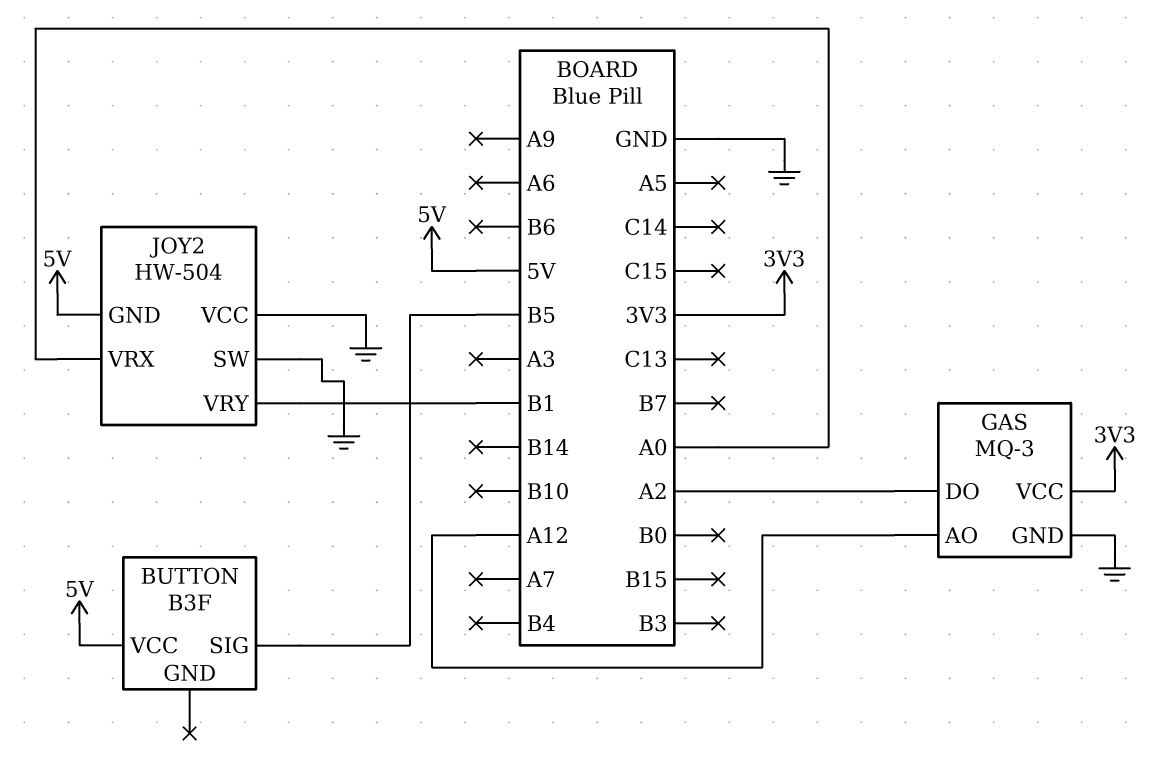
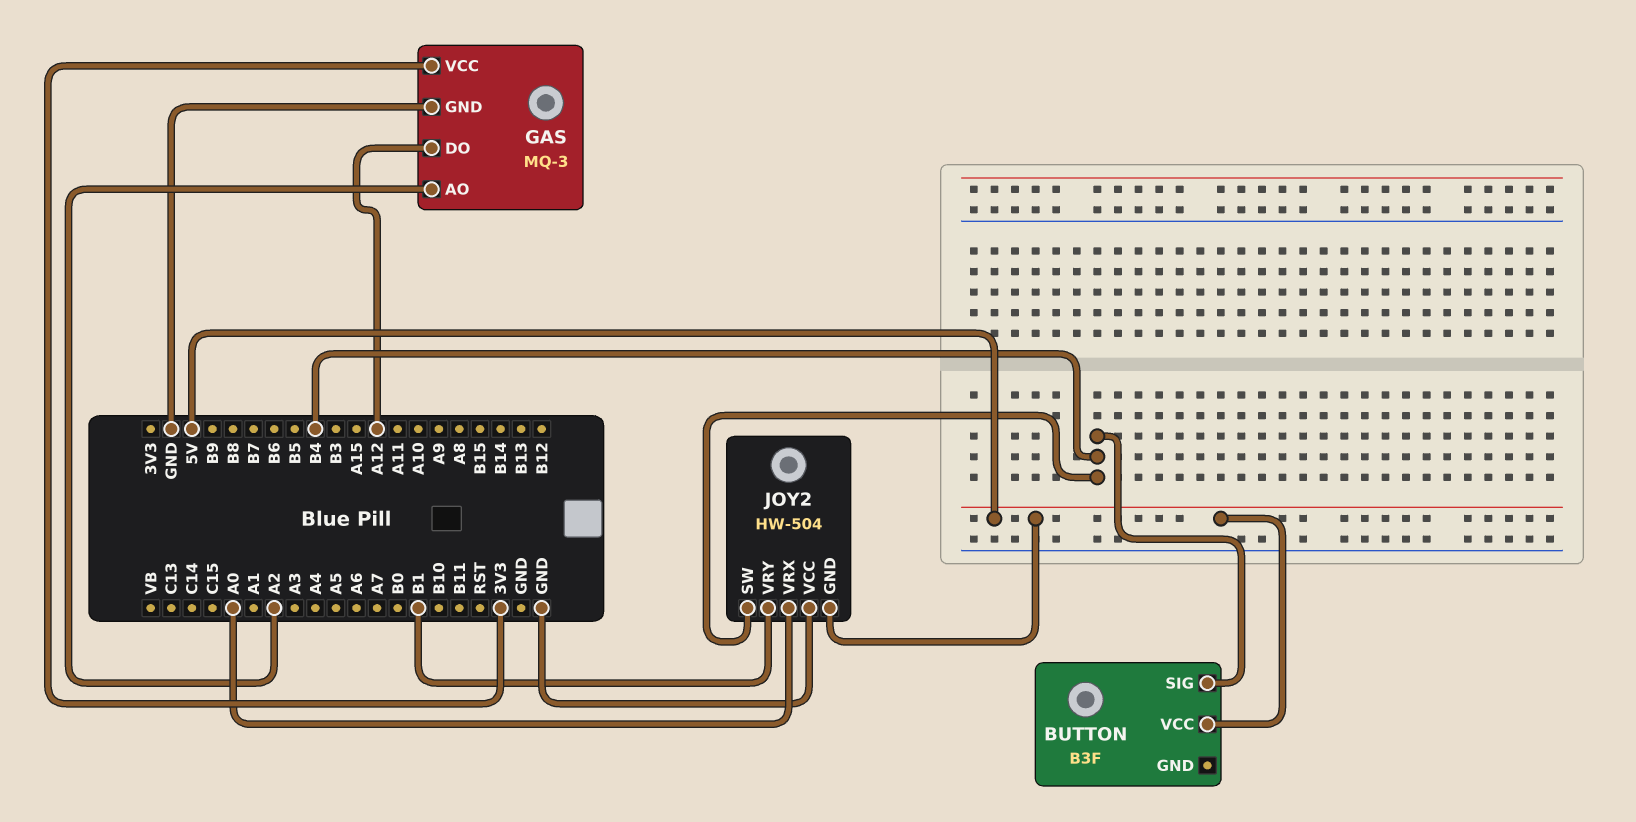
BUTTON pin SIG: B5 -> B4
GAS pin AO: A12 -> A2
GAS pin DO: A2 -> A12
JOY2 pin SW: GND -> B4

